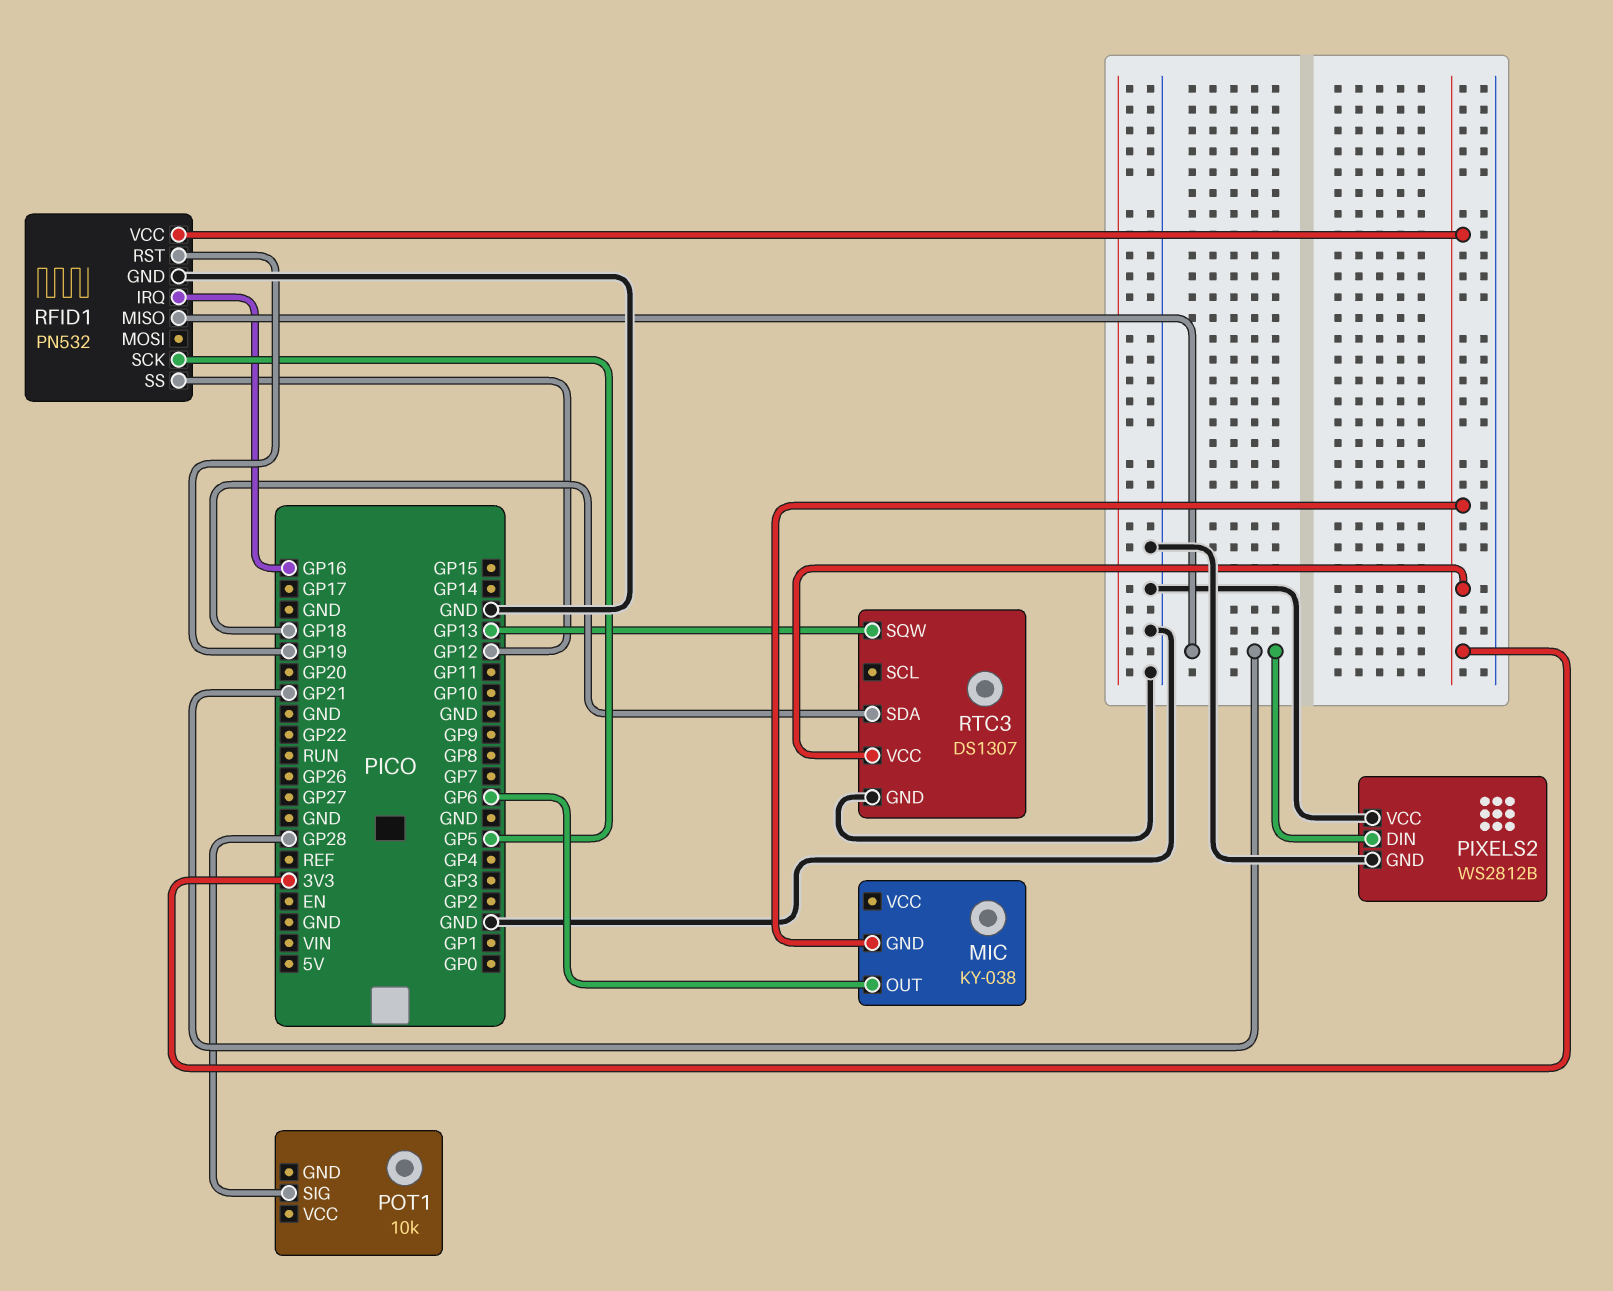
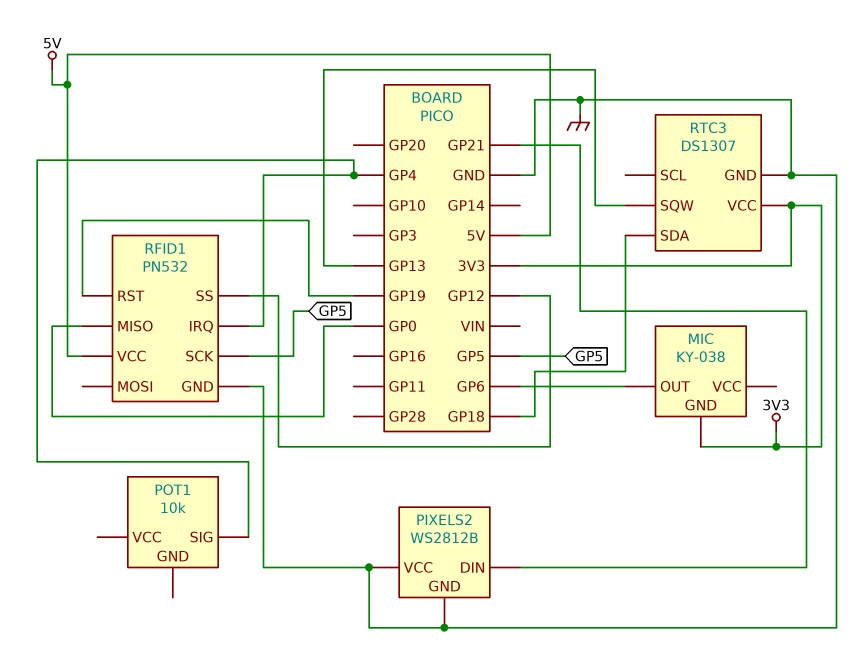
POT1 pin SIG: GP28 -> GP4
RFID1 pin IRQ: GP16 -> GP4
RFID1 pin MISO: GP21 -> GP0
RFID1 pin VCC: 3V3 -> 5V

